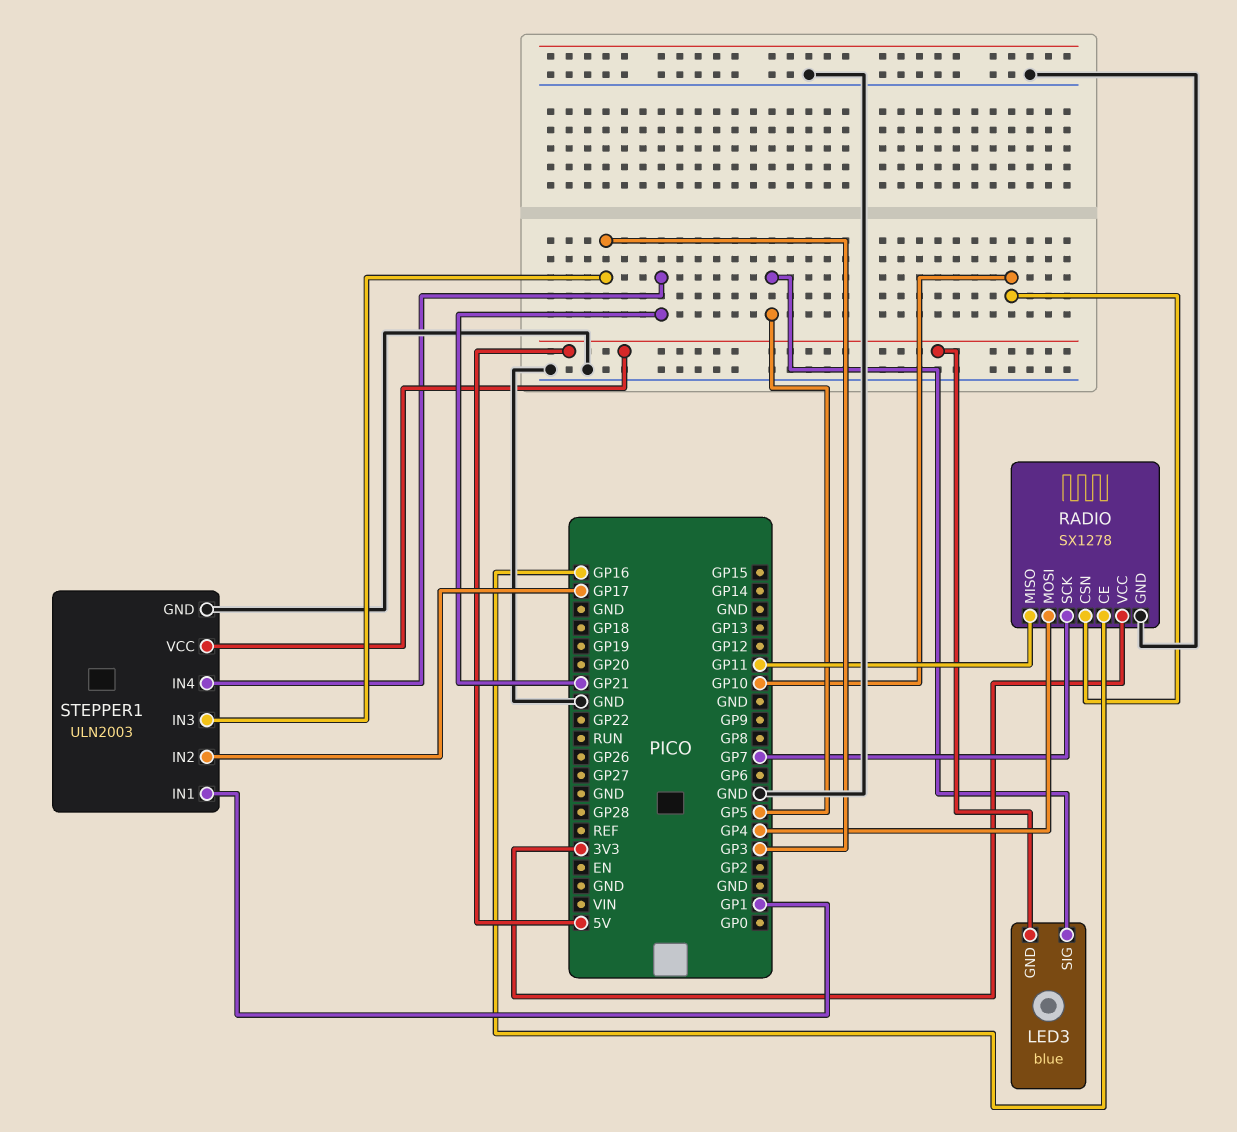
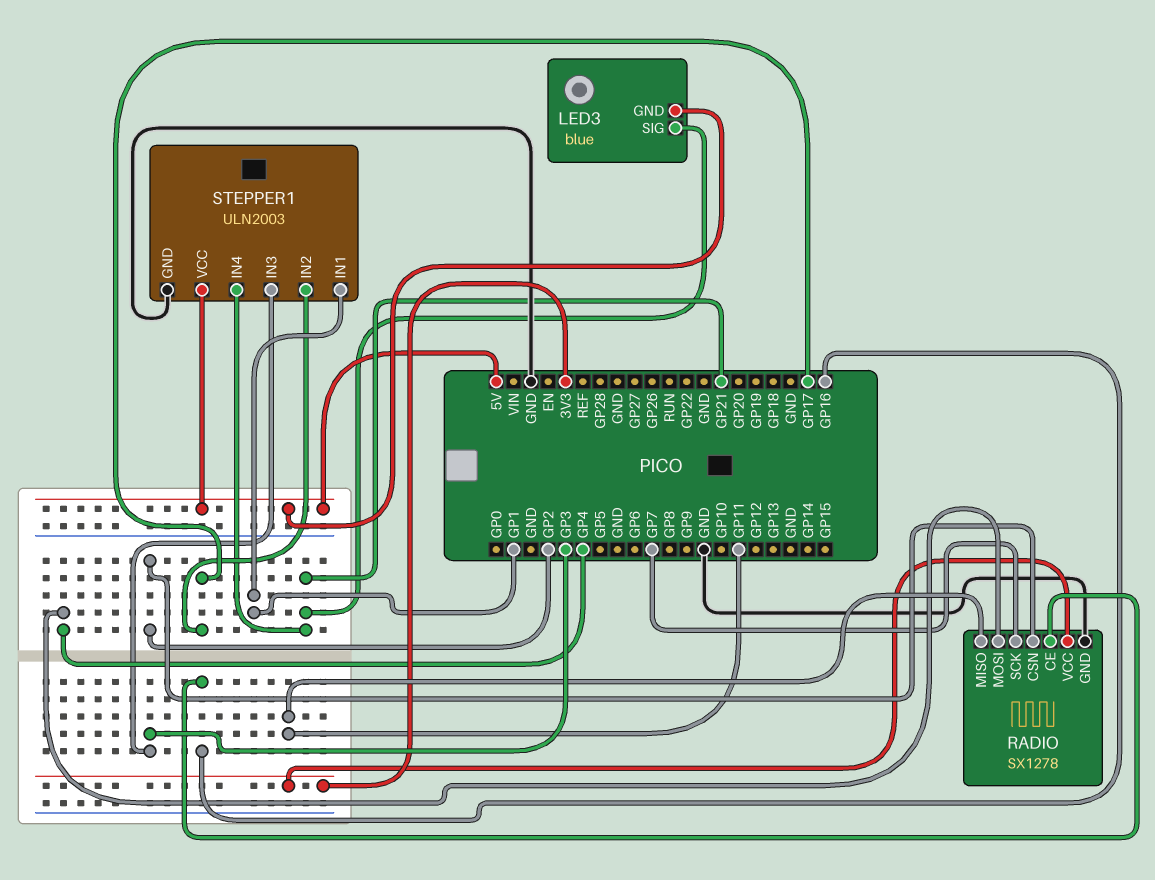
LED3 pin SIG: GP5 -> GP21
RADIO pin CSN: GP10 -> GP2

